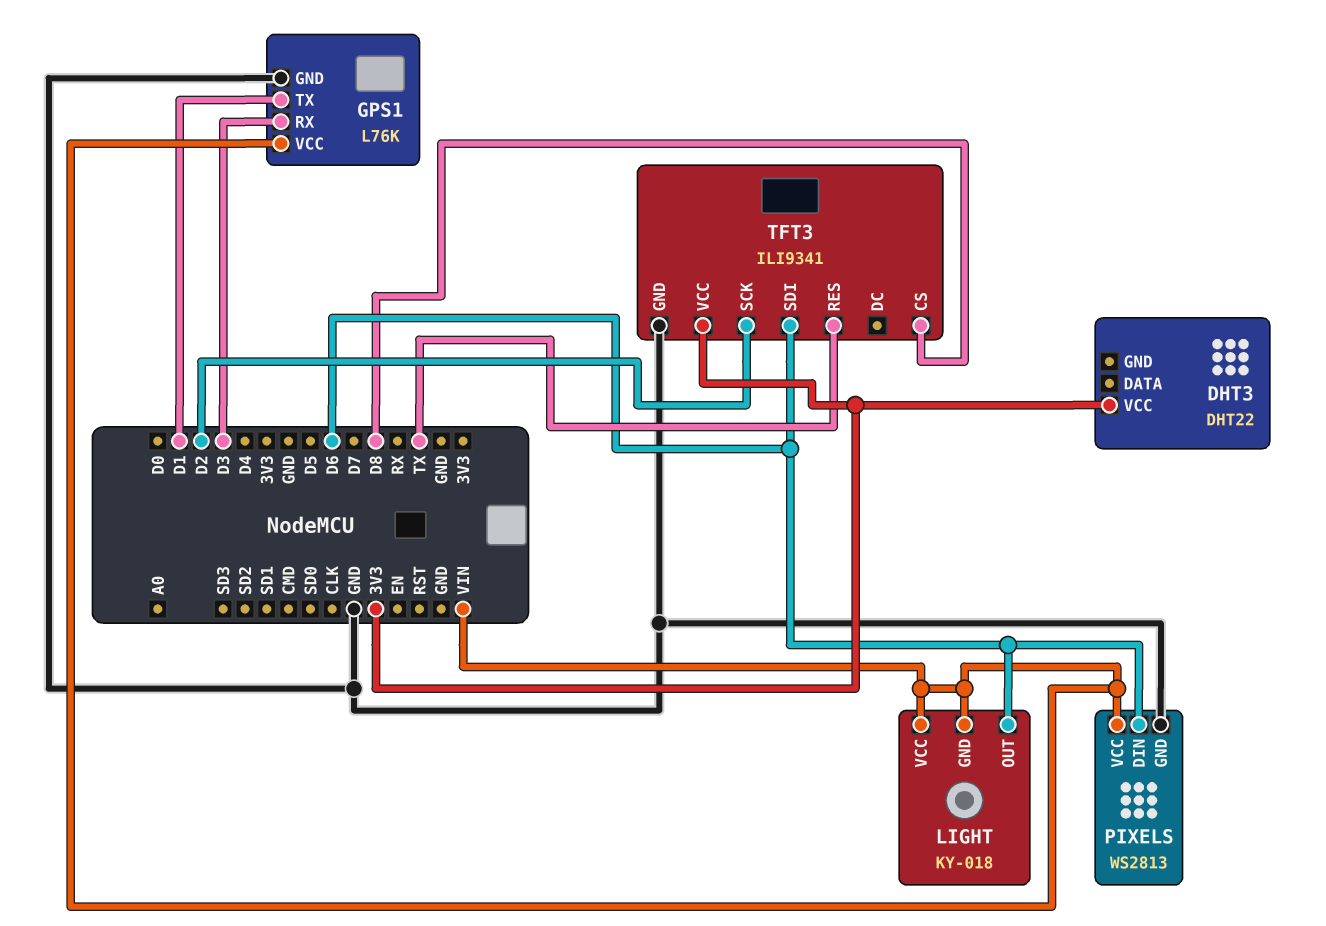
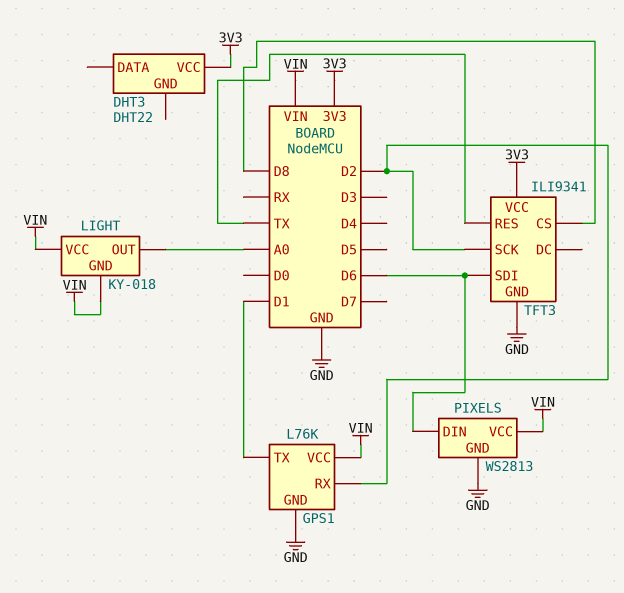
GPS1 pin RX: D3 -> D2
LIGHT pin OUT: D6 -> A0

